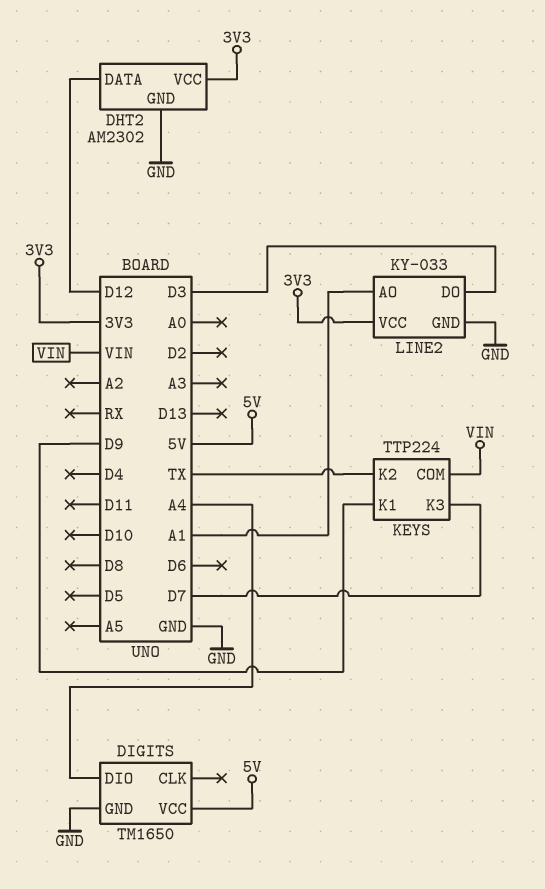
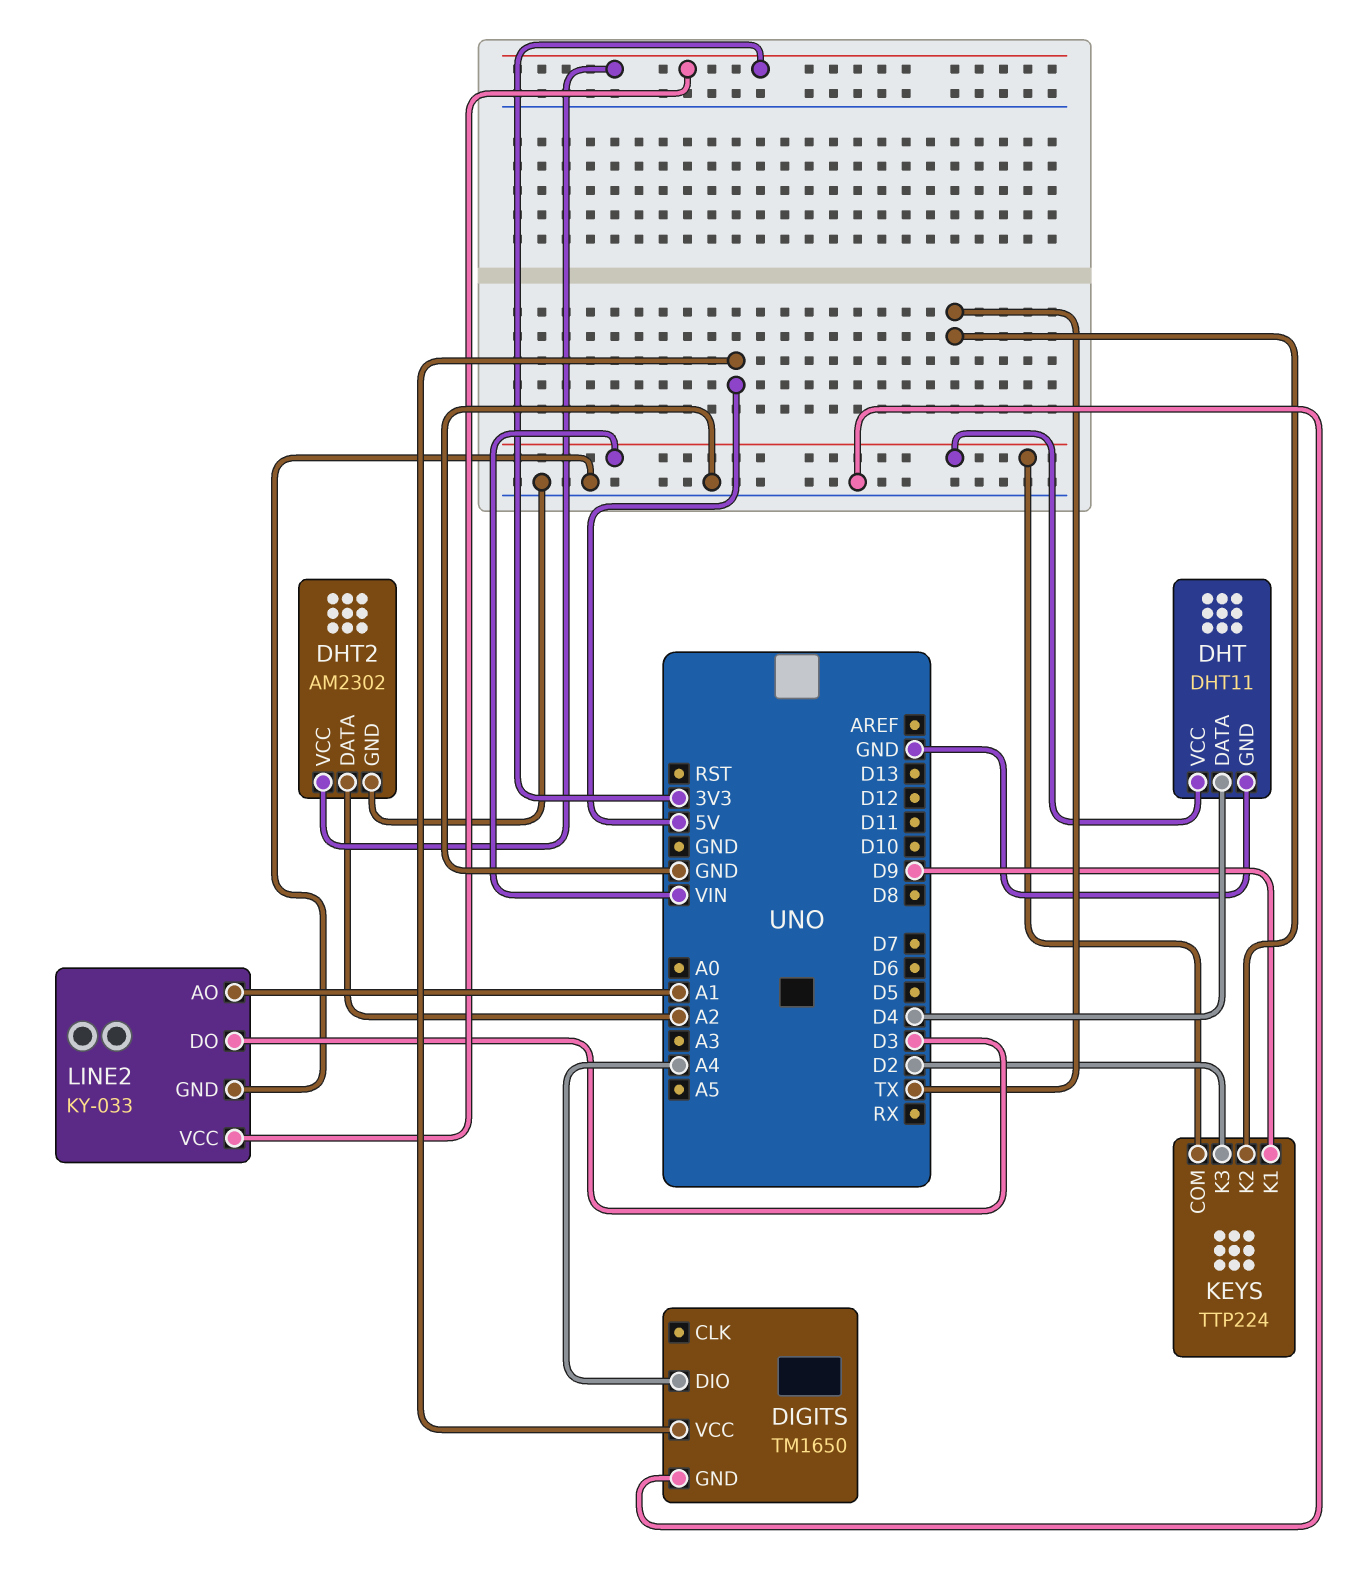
DHT: none -> DHT11
DHT pin DATA: none -> D4
DHT pin GND: none -> GND
DHT pin VCC: none -> VIN
DHT2 pin DATA: D12 -> A2
KEYS pin K3: D7 -> D2

